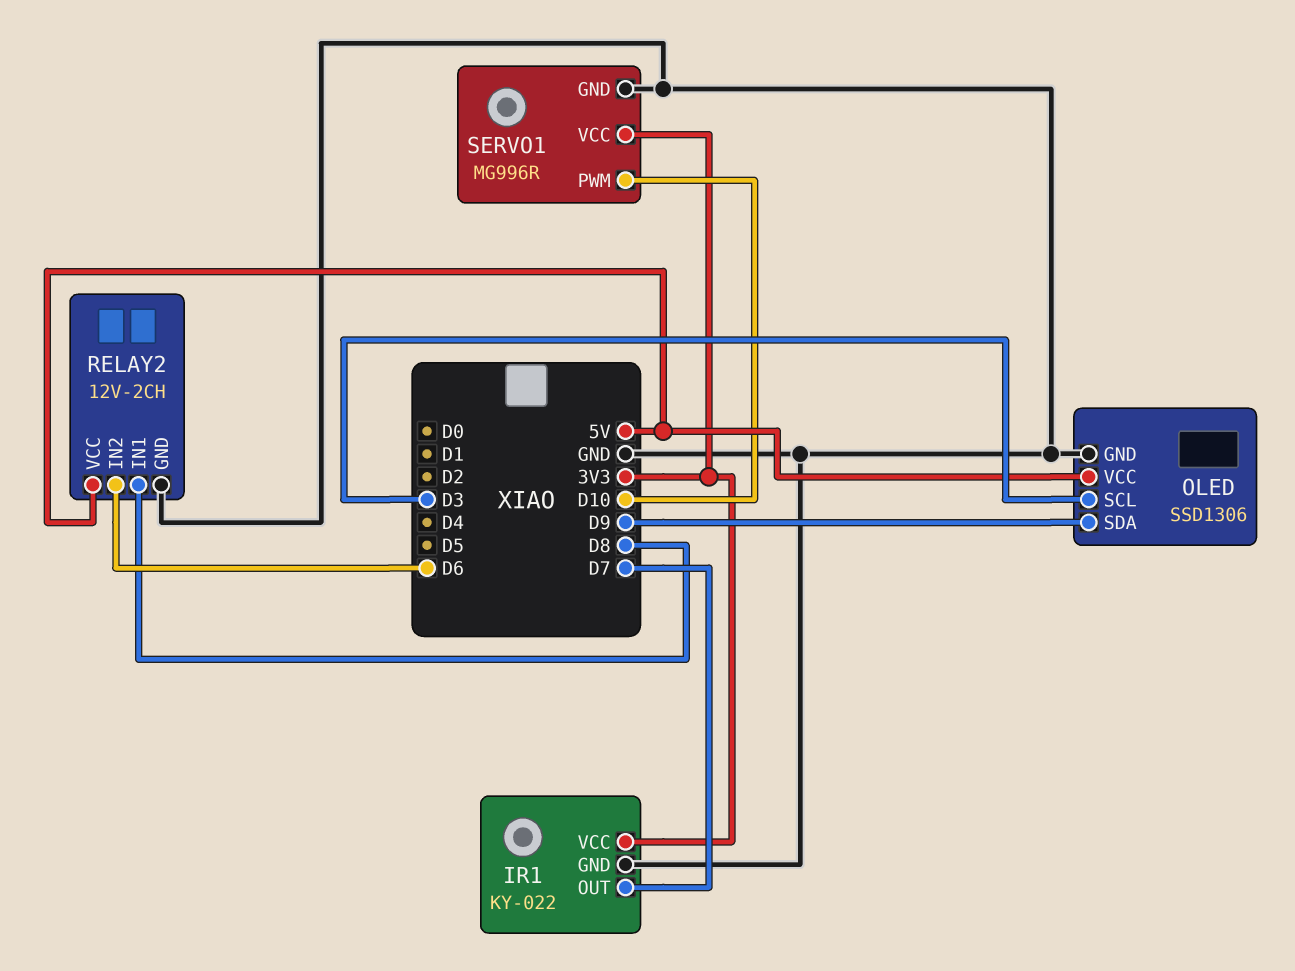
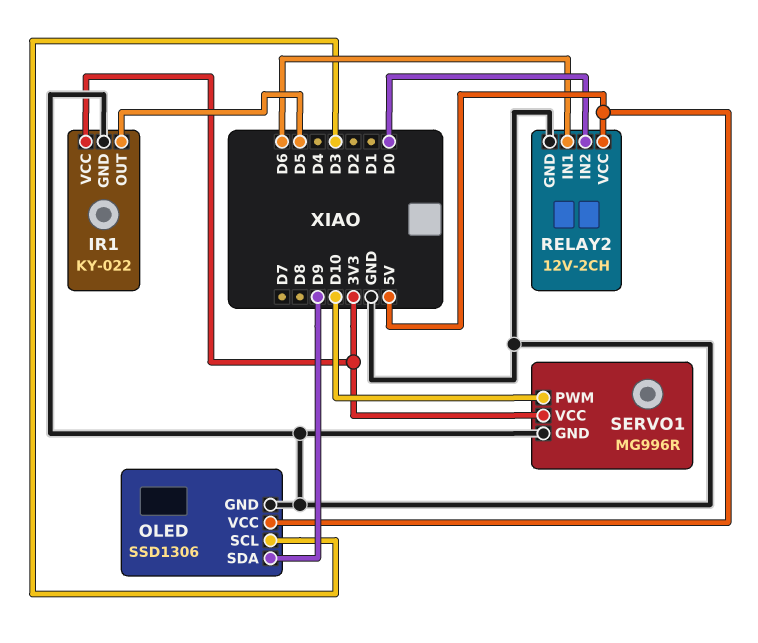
IR1 pin OUT: D7 -> D5
RELAY2 pin IN1: D8 -> D6
RELAY2 pin IN2: D6 -> D0

